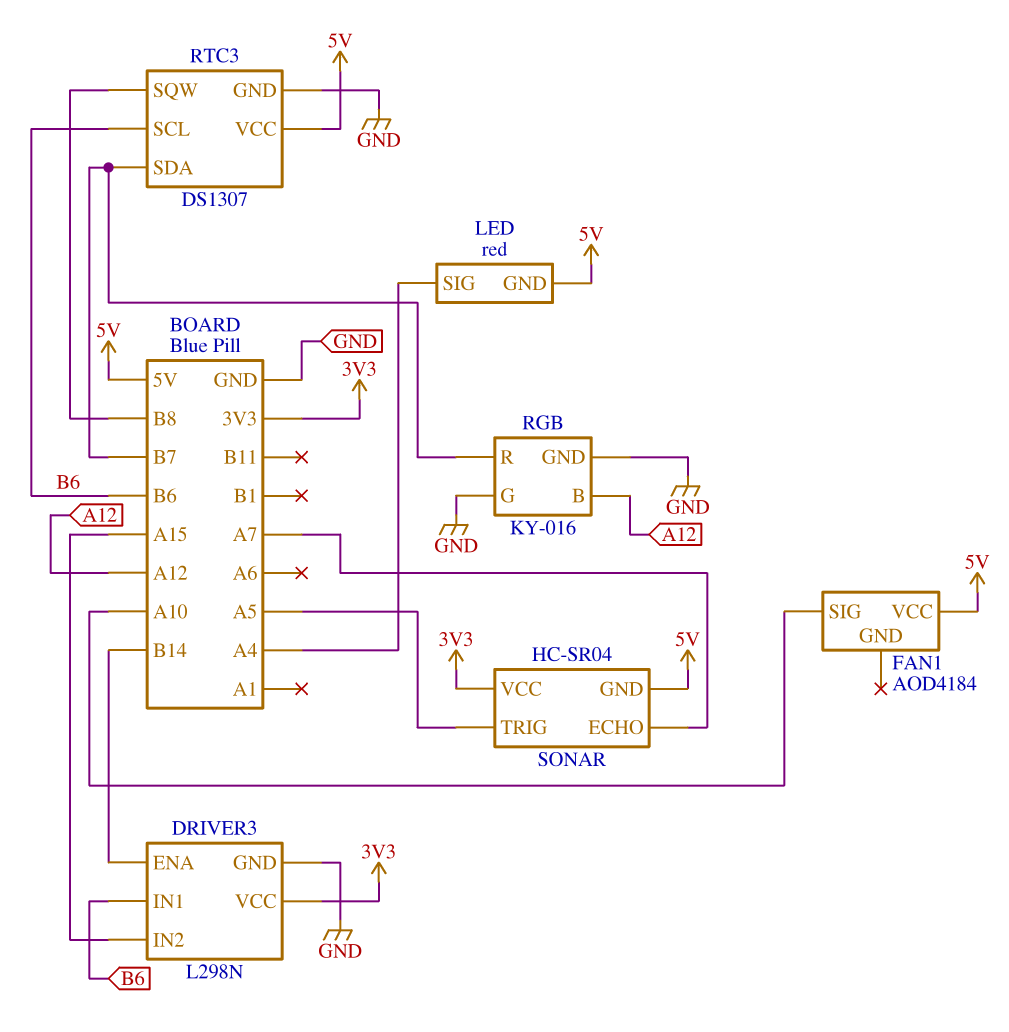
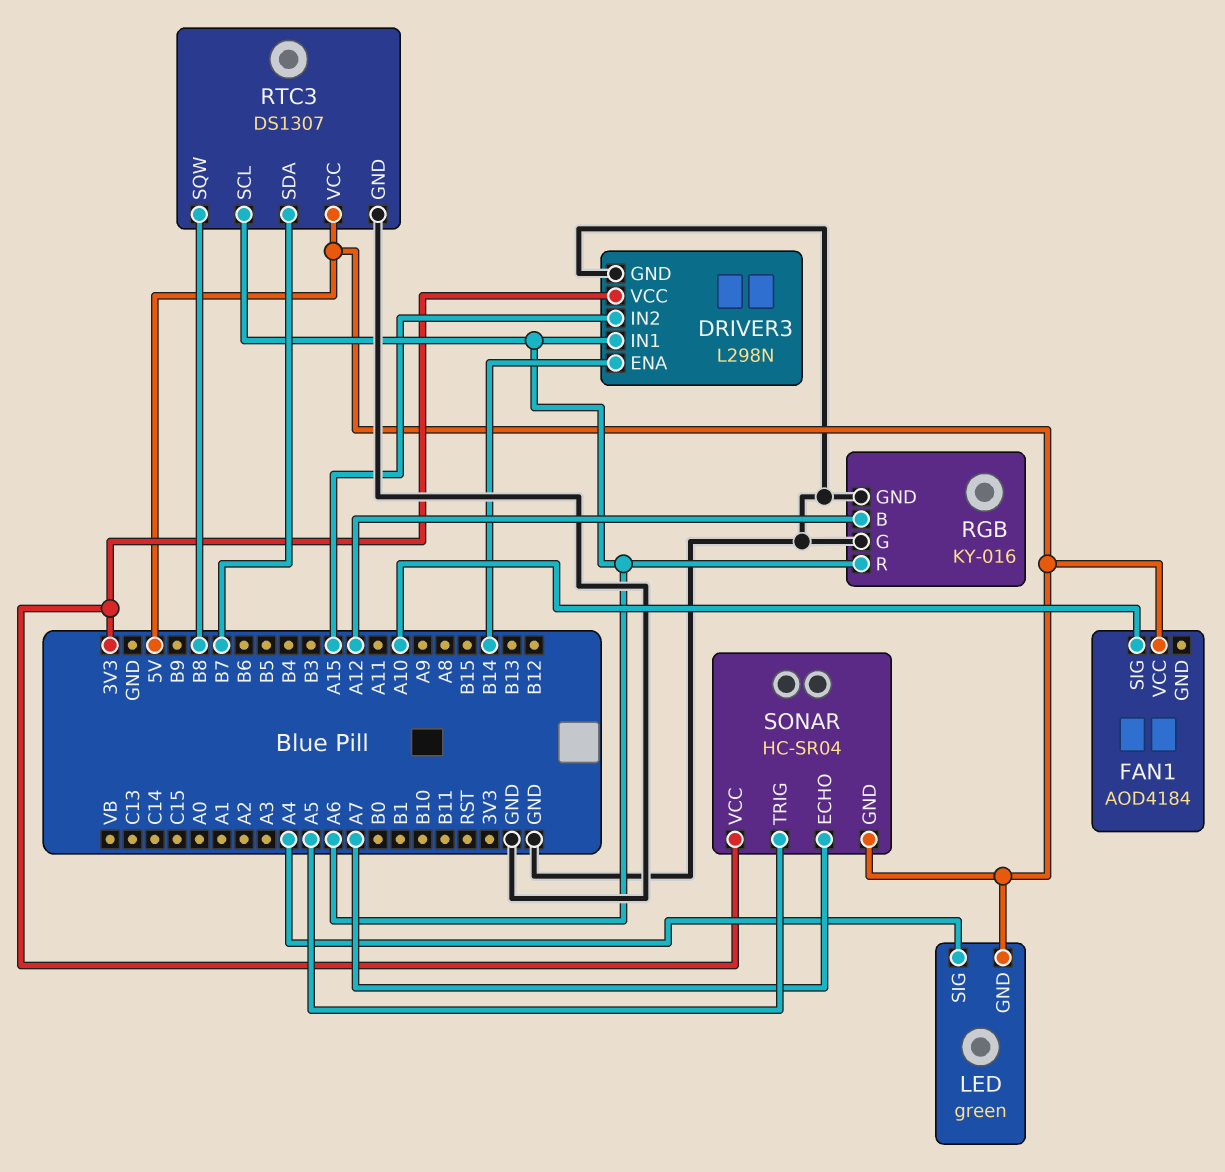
DRIVER3 pin IN1: B6 -> A6
LED: red -> green
RGB pin R: B7 -> A6
RTC3 pin SCL: B6 -> A6

